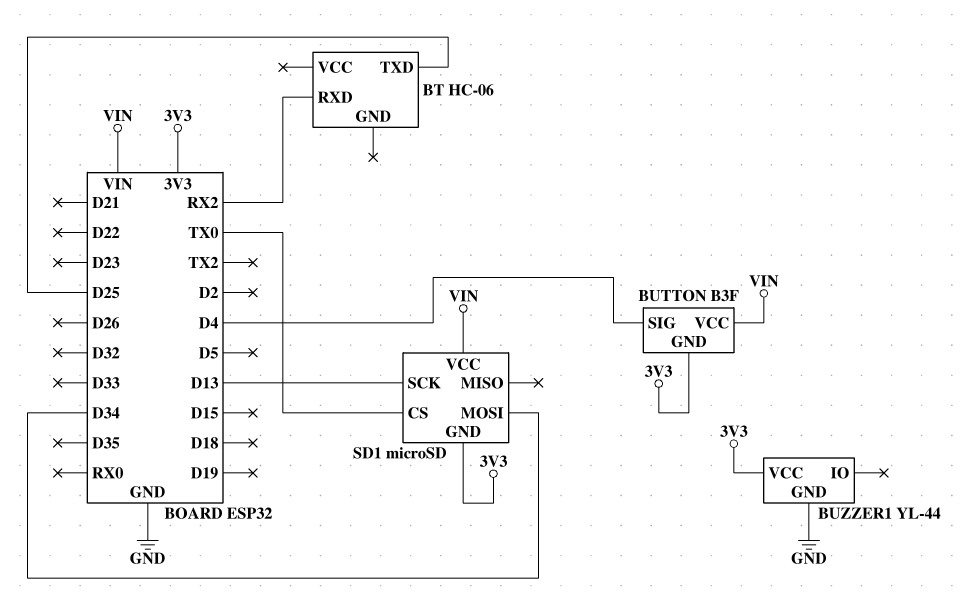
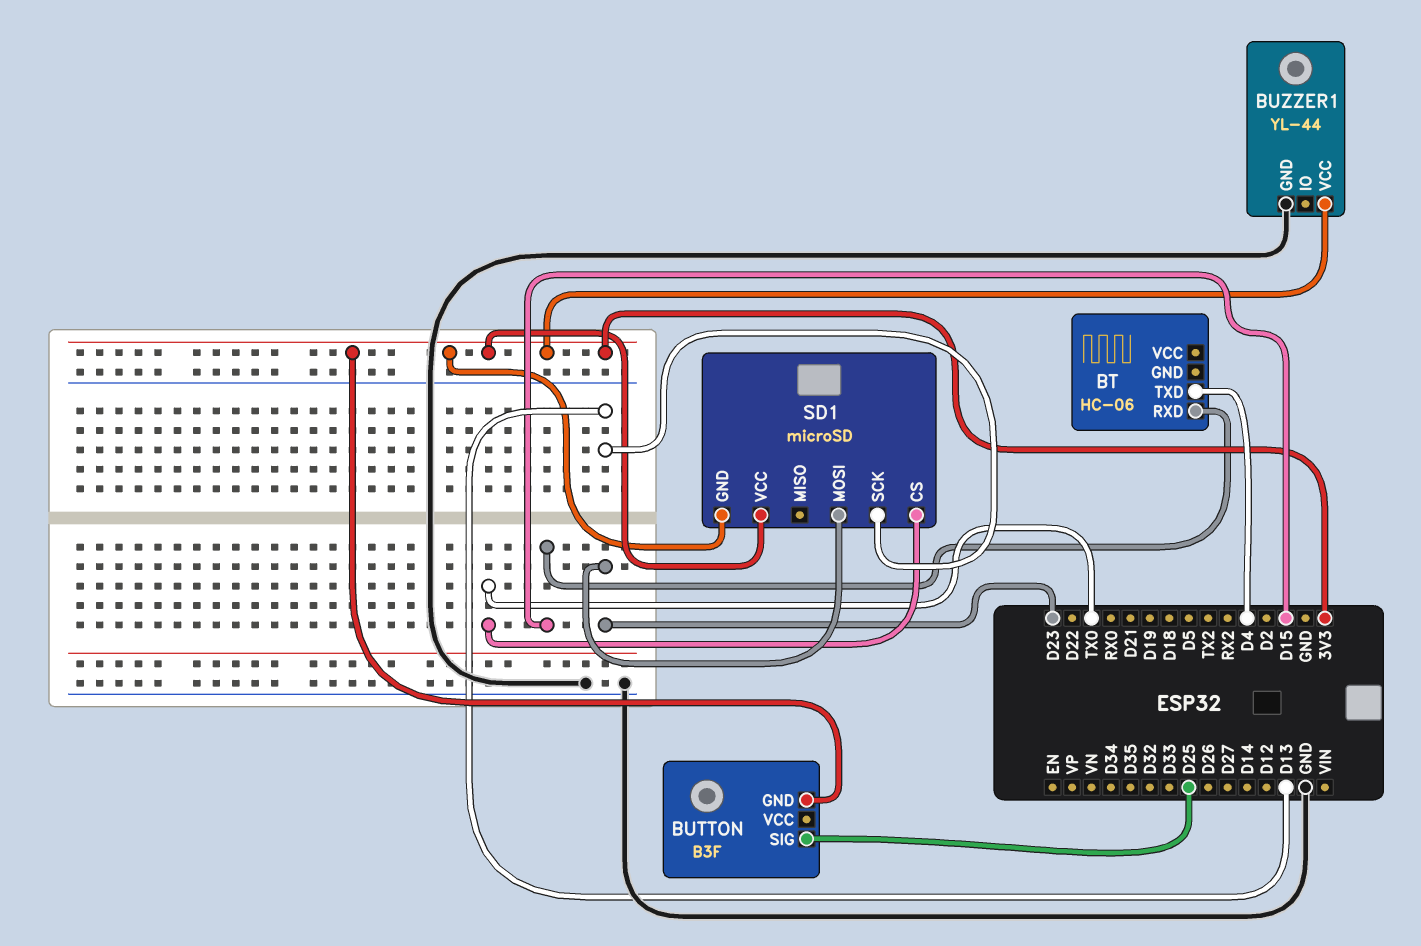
BT pin RXD: RX2 -> D15
BT pin TXD: D25 -> D4
BUTTON pin SIG: D4 -> D25
BUTTON pin VCC: VIN -> none
SD1 pin MOSI: D34 -> D23
SD1 pin VCC: VIN -> 3V3

